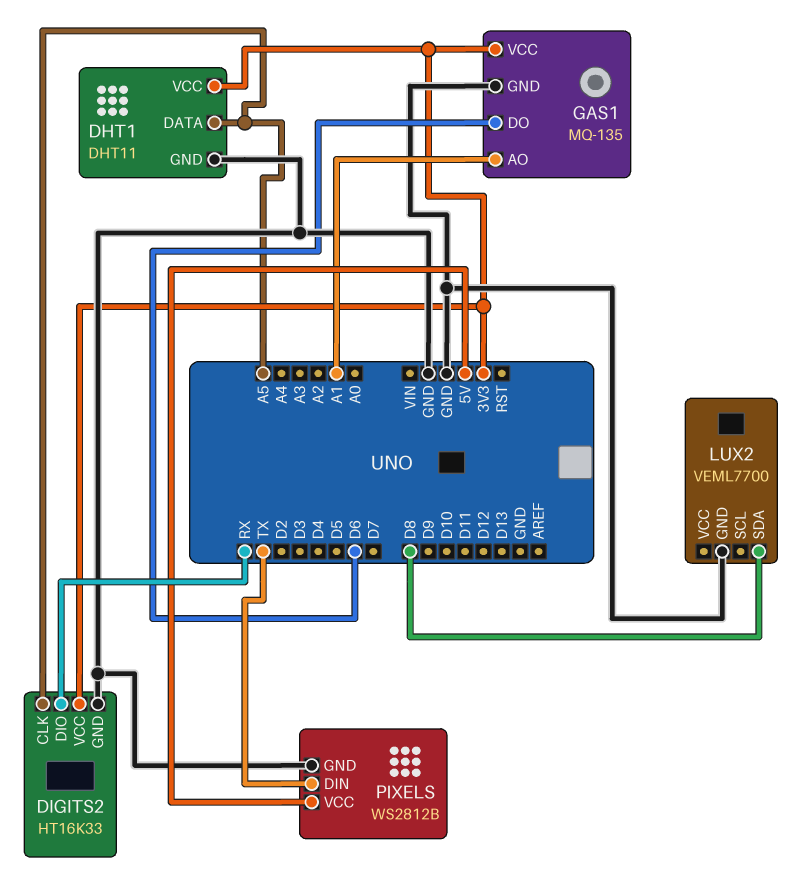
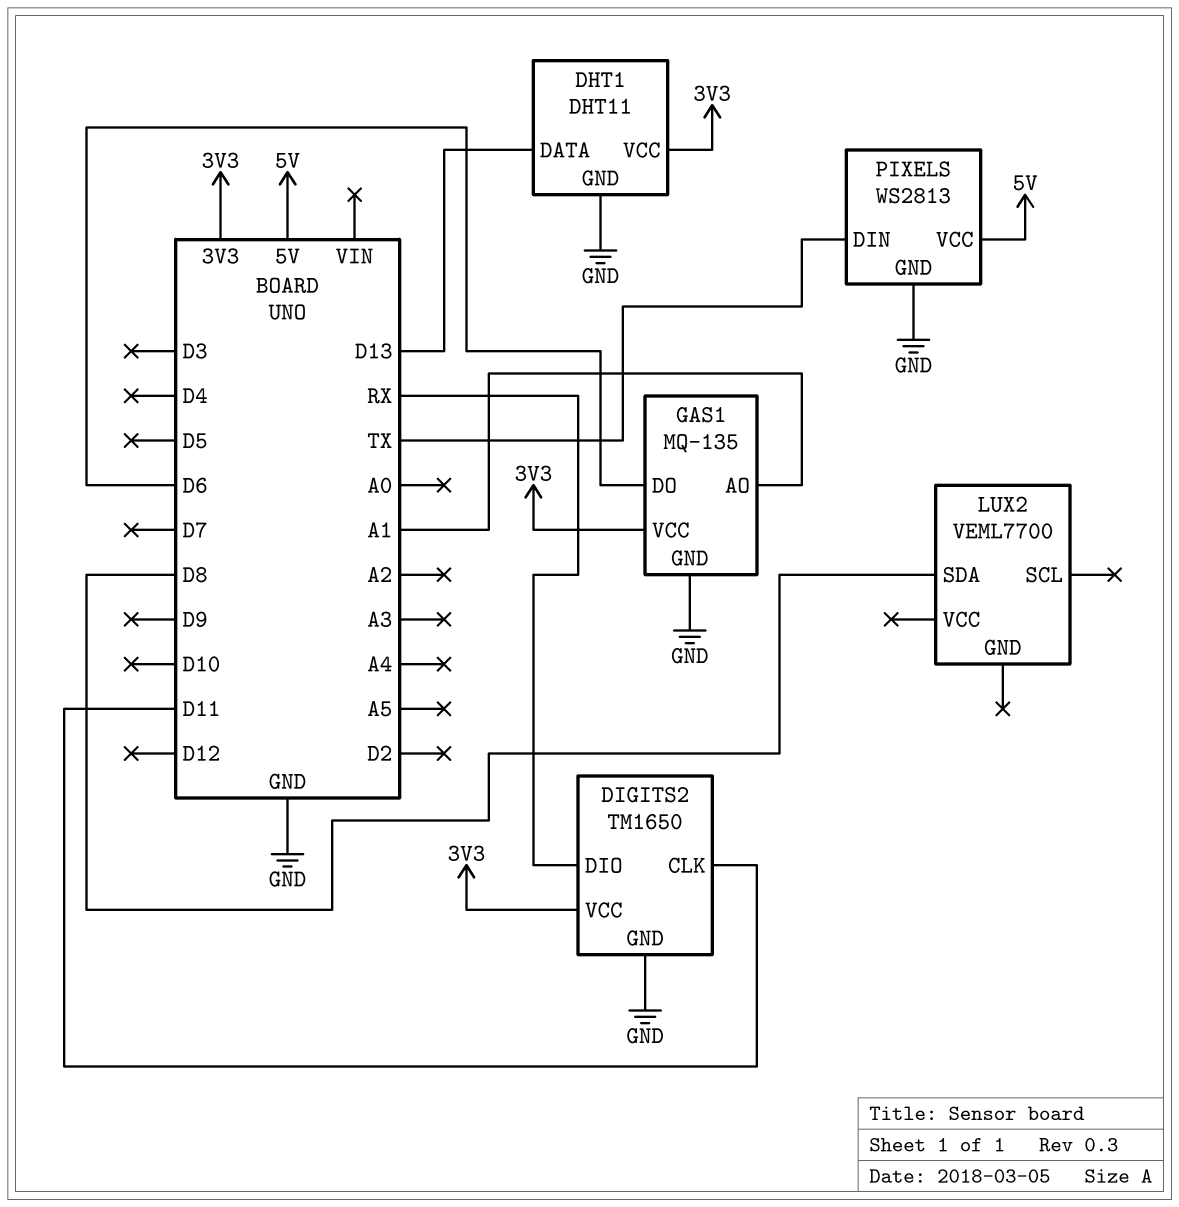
DHT1 pin DATA: A5 -> D13
DIGITS2: HT16K33 -> TM1650
DIGITS2 pin CLK: A5 -> D11
LUX2 pin GND: GND -> none
PIXELS: WS2812B -> WS2813

